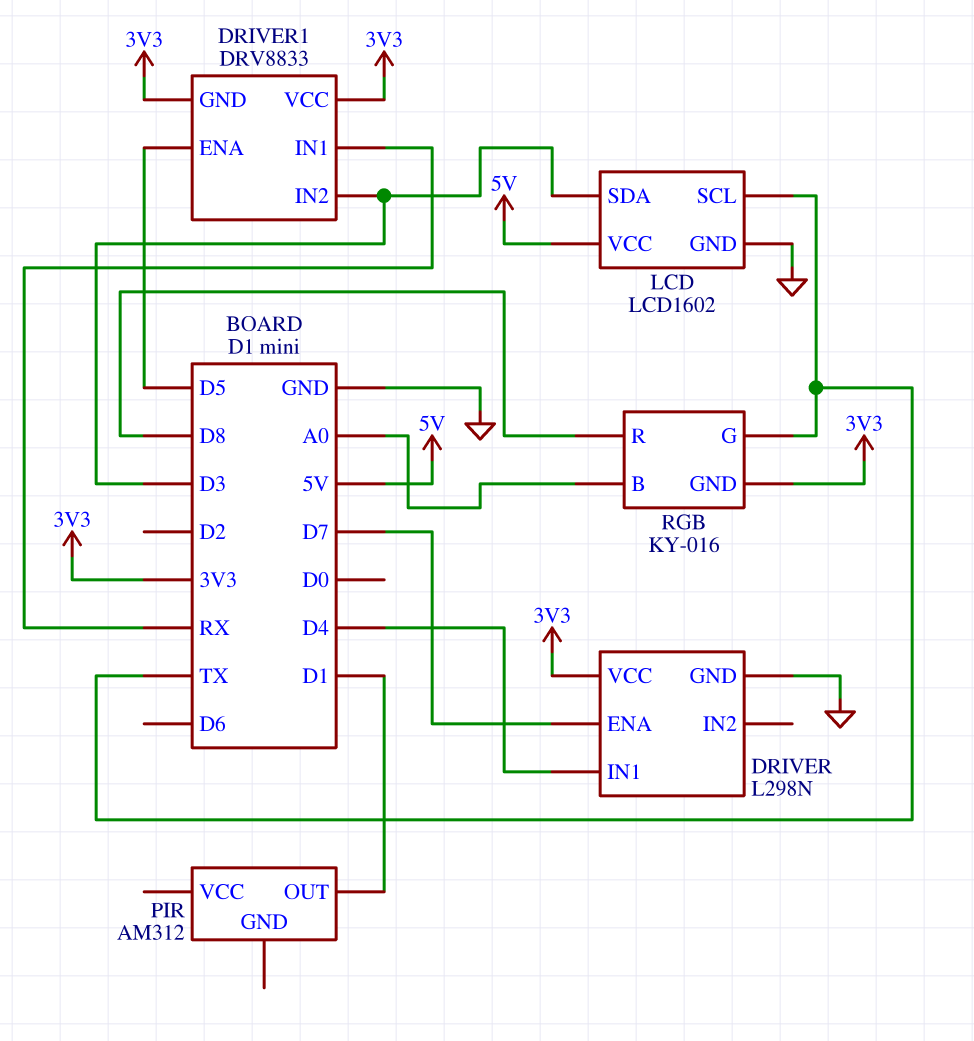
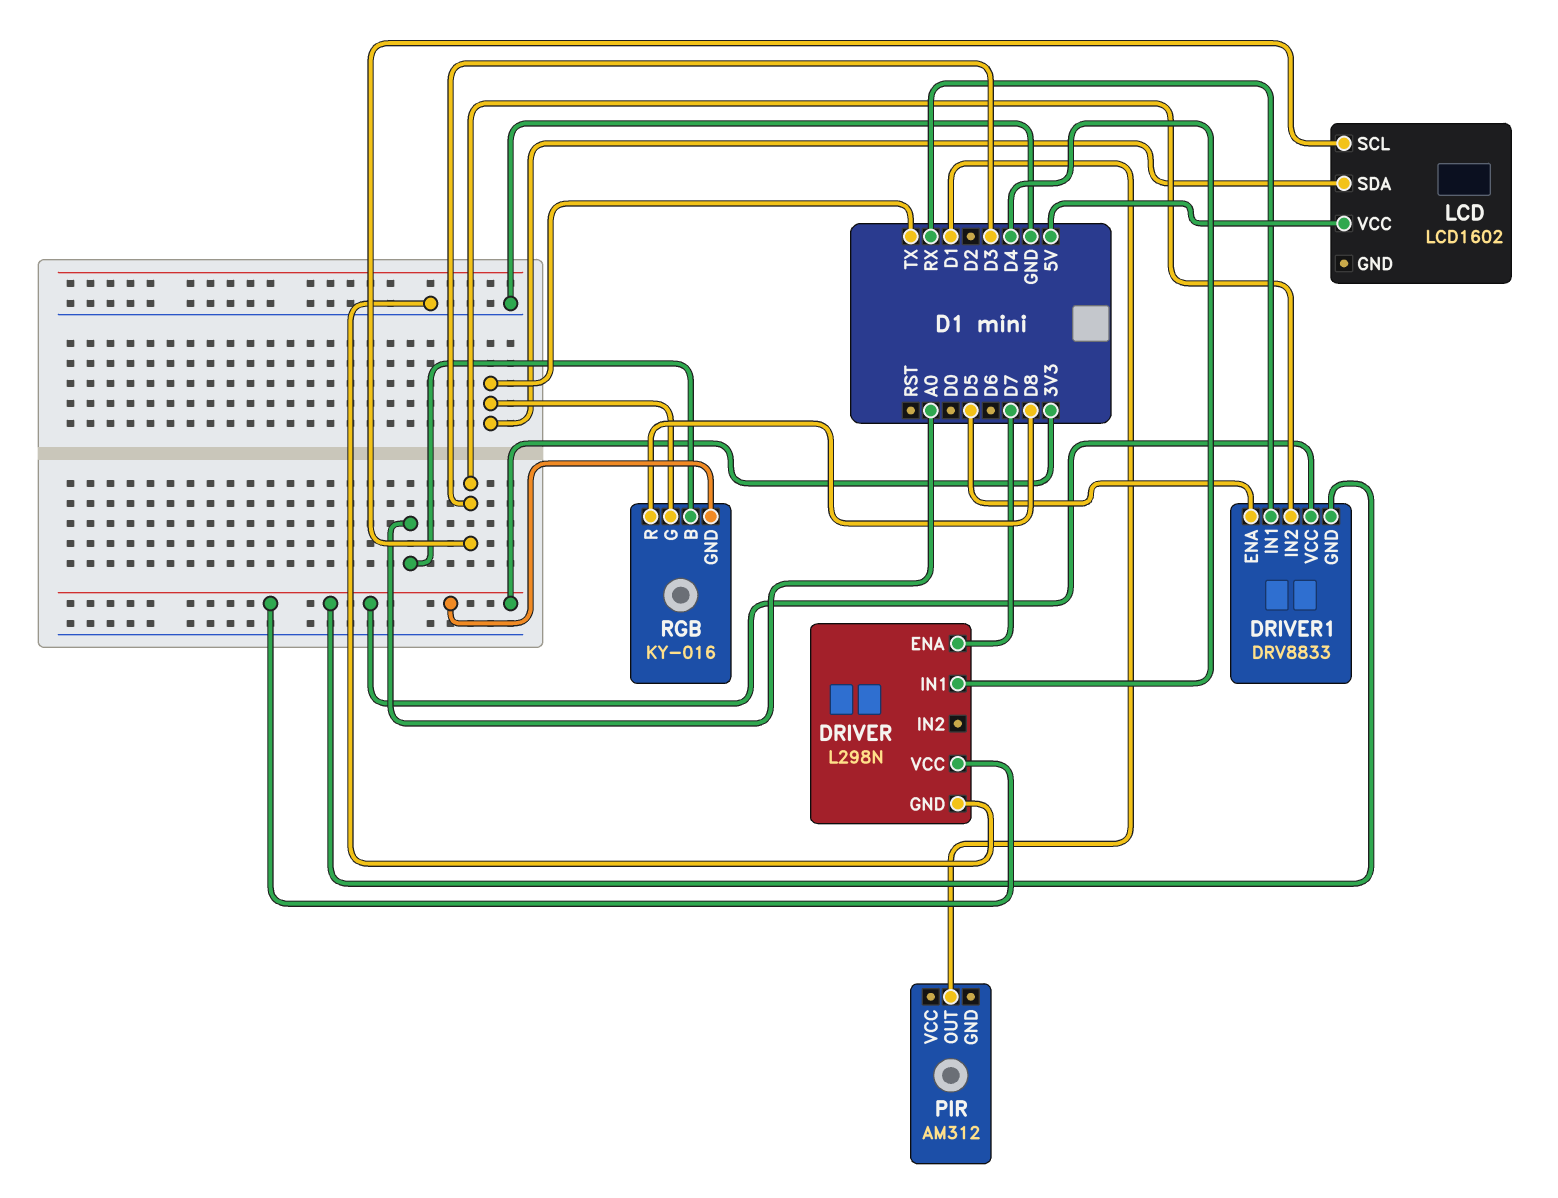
LCD pin GND: GND -> none
LCD pin SCL: TX -> D3
LCD pin SDA: D3 -> TX

